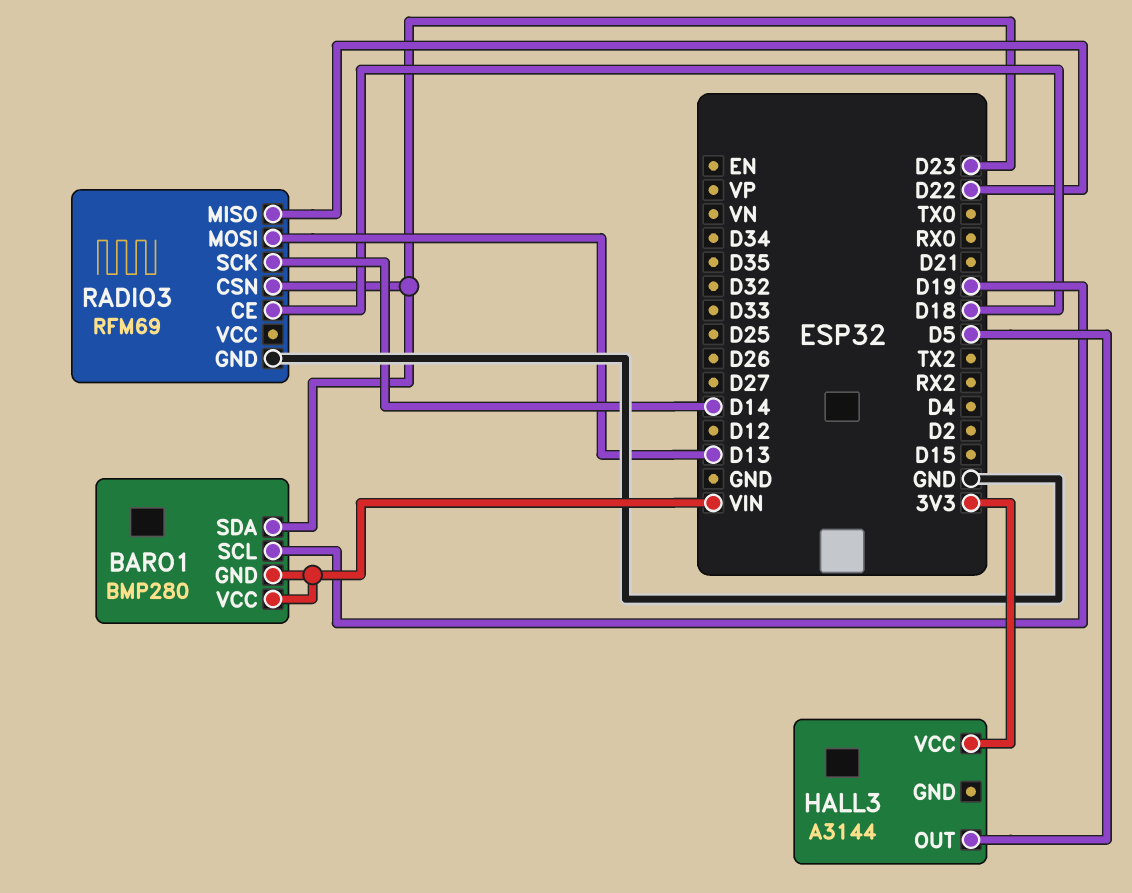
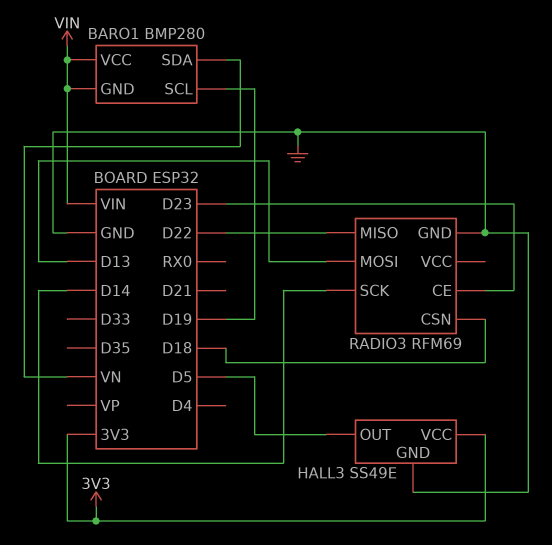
BARO1 pin SDA: D23 -> VN
HALL3: A3144 -> SS49E
HALL3 pin GND: none -> GND
RADIO3 pin CE: D18 -> D23
RADIO3 pin CSN: D23 -> D18

